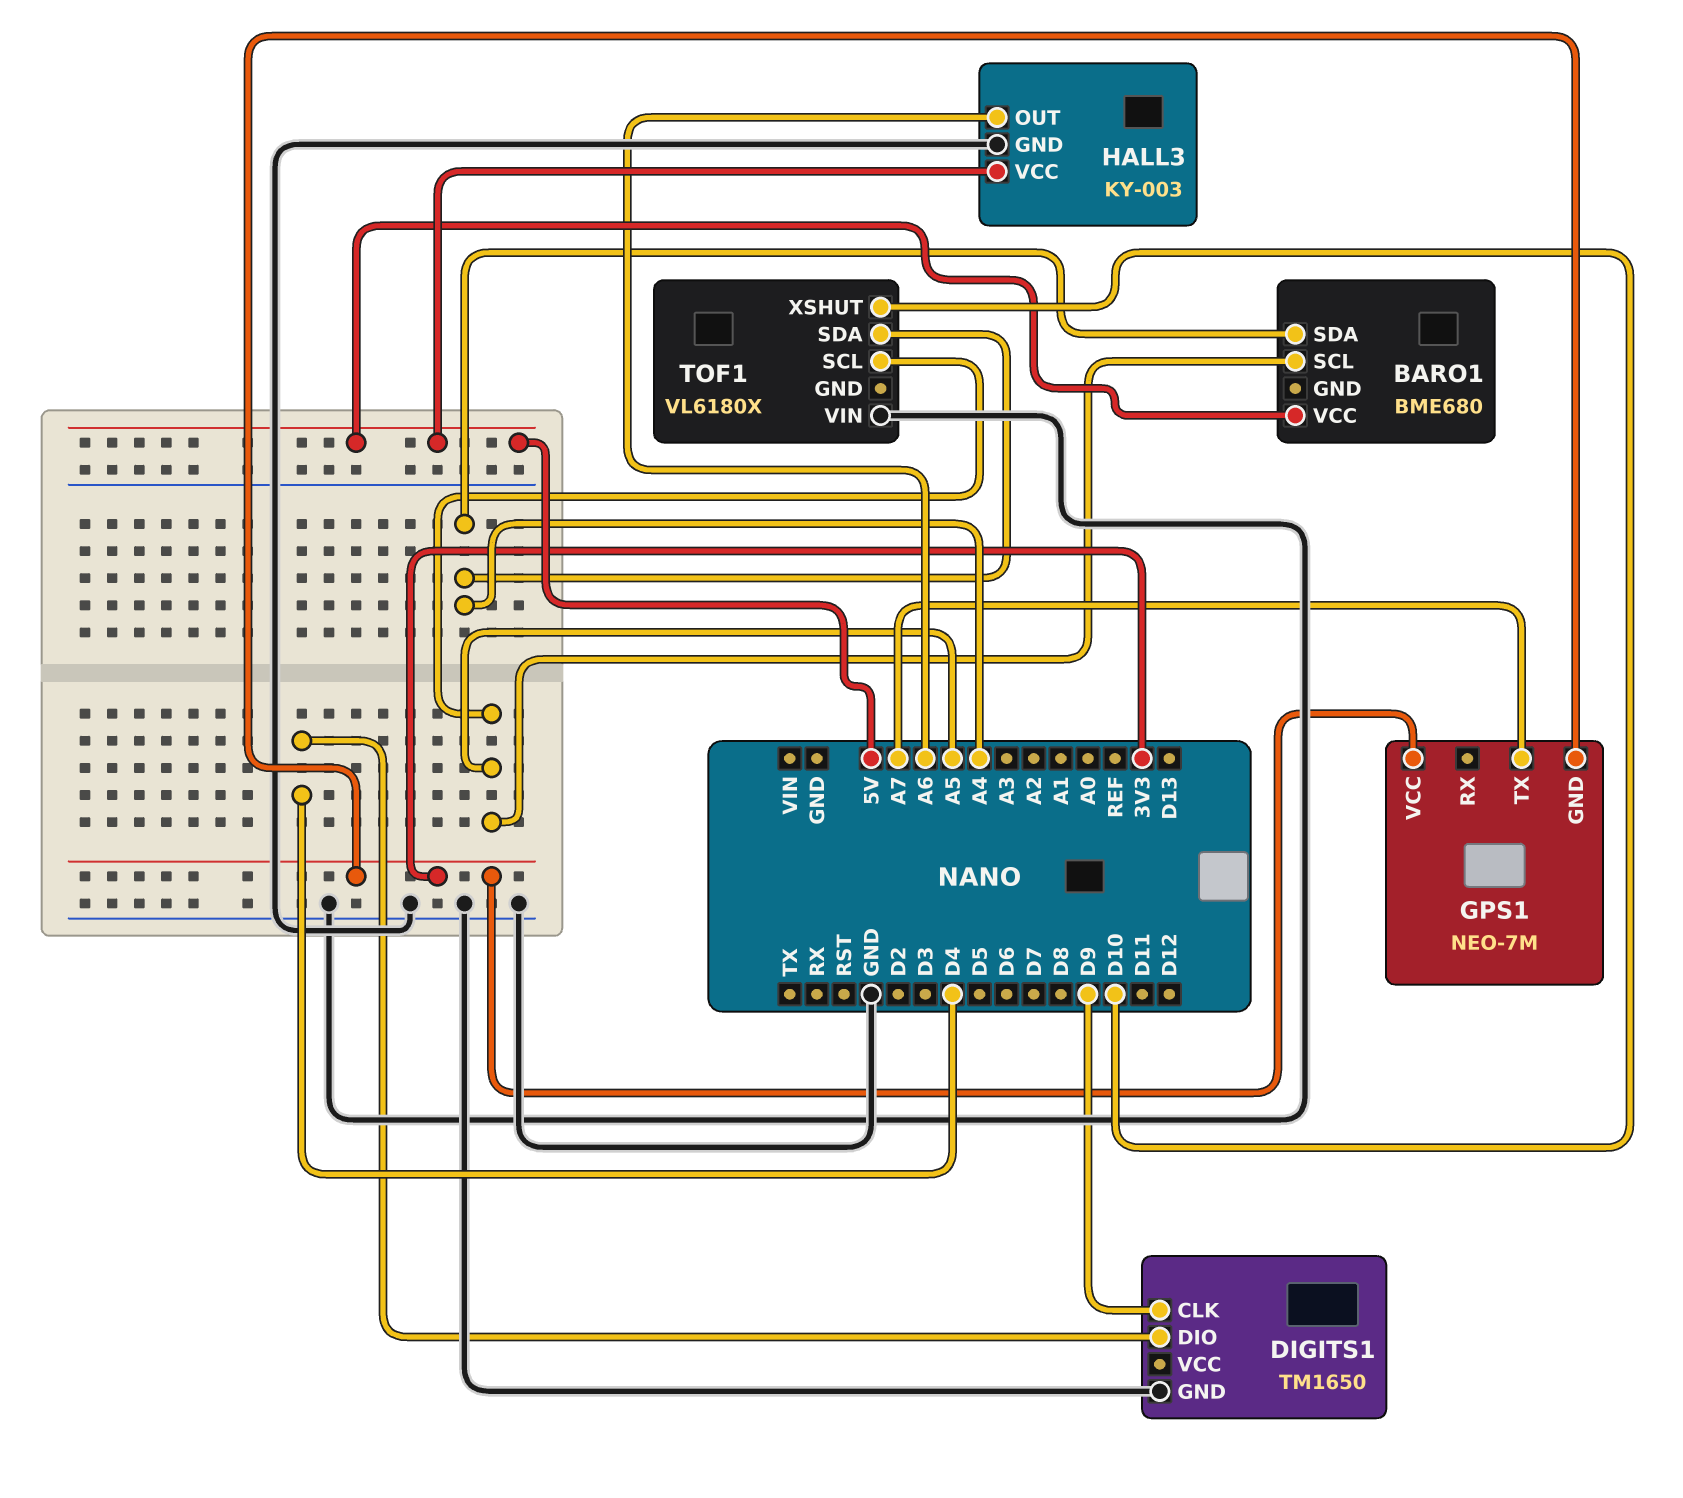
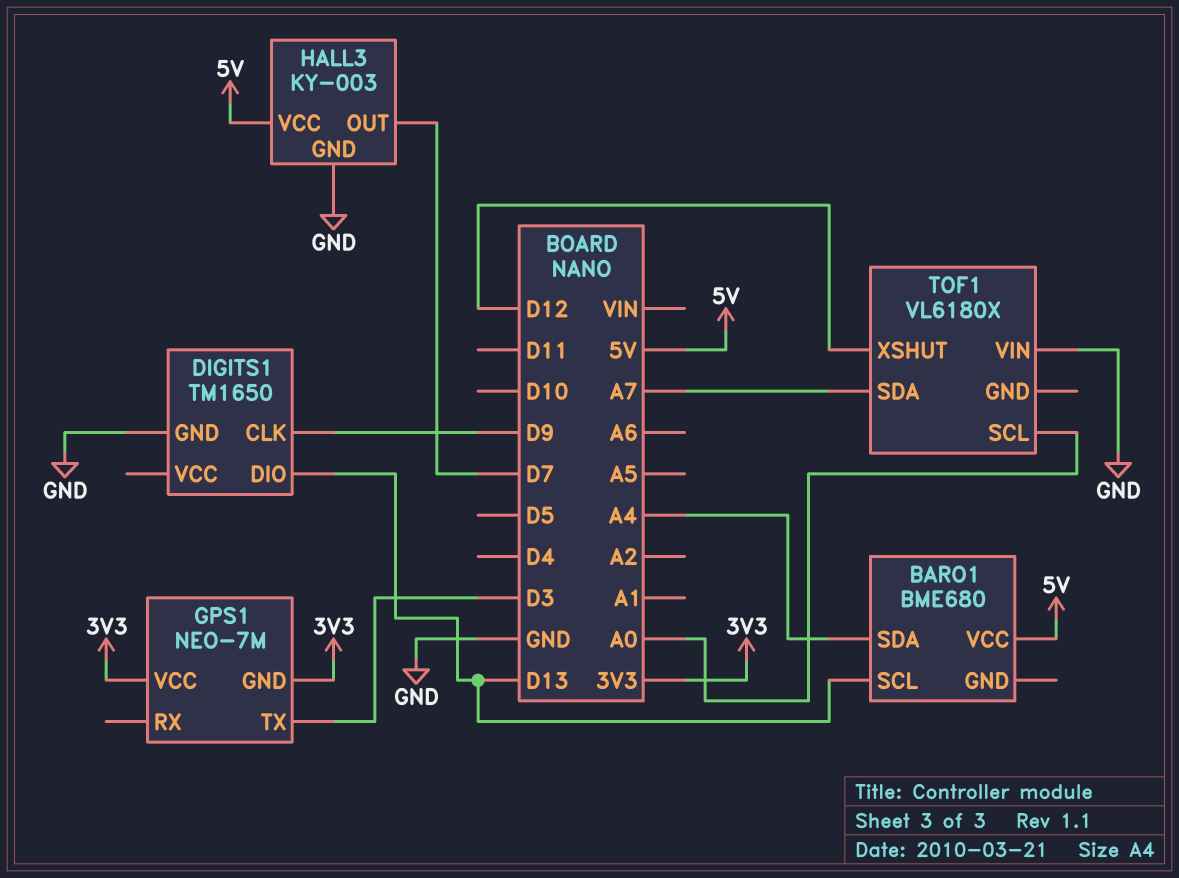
BARO1 pin SCL: A5 -> D13
DIGITS1 pin DIO: D4 -> D13
GPS1 pin TX: A7 -> D3
HALL3 pin OUT: A6 -> D7
TOF1 pin SCL: A5 -> A0
TOF1 pin SDA: A4 -> A7
TOF1 pin XSHUT: D10 -> D12

